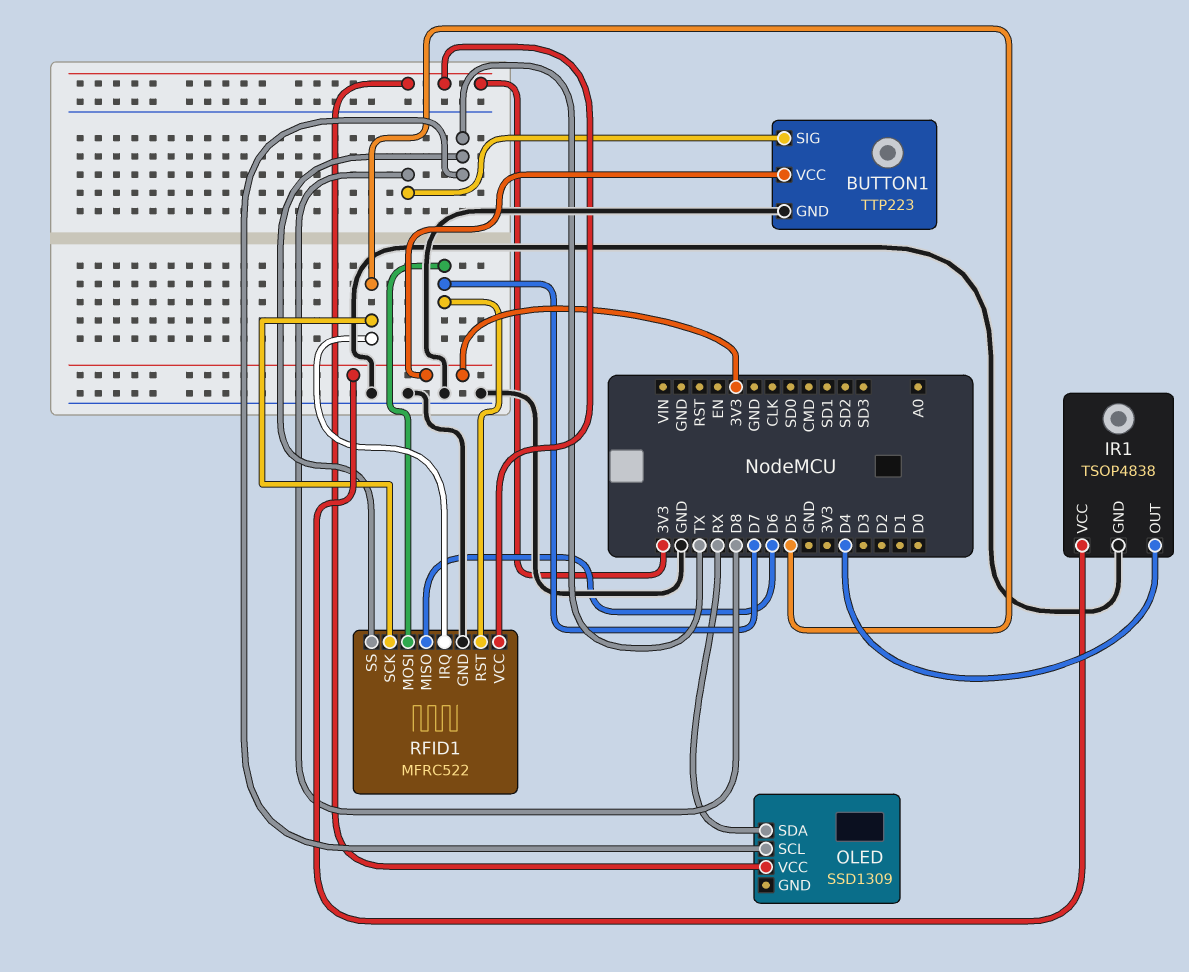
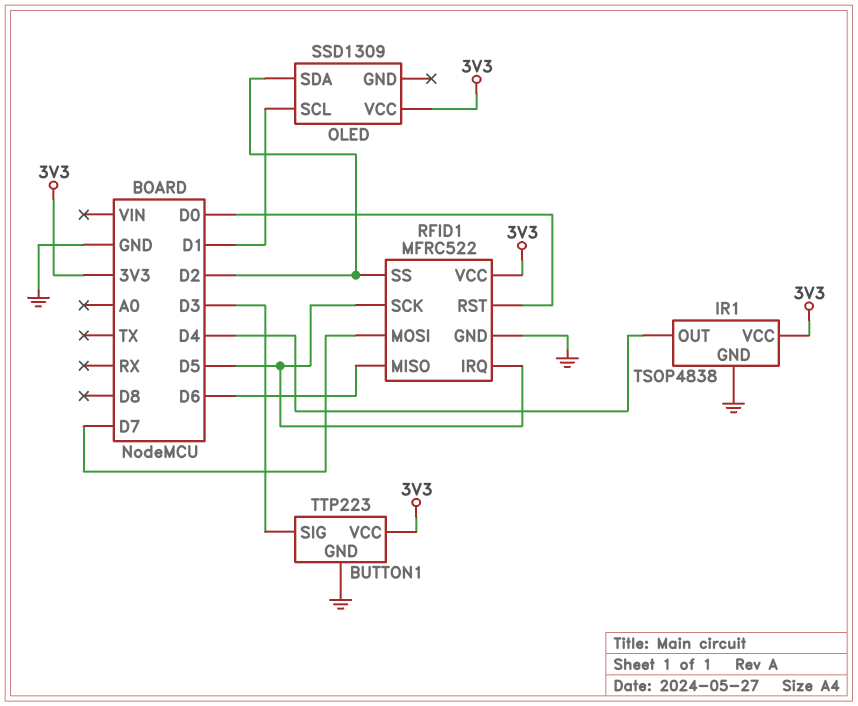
BUTTON1 pin SIG: D8 -> D3
OLED pin SCL: TX -> D1
OLED pin SDA: RX -> D2
RFID1 pin RST: D7 -> D0
RFID1 pin SS: TX -> D2

